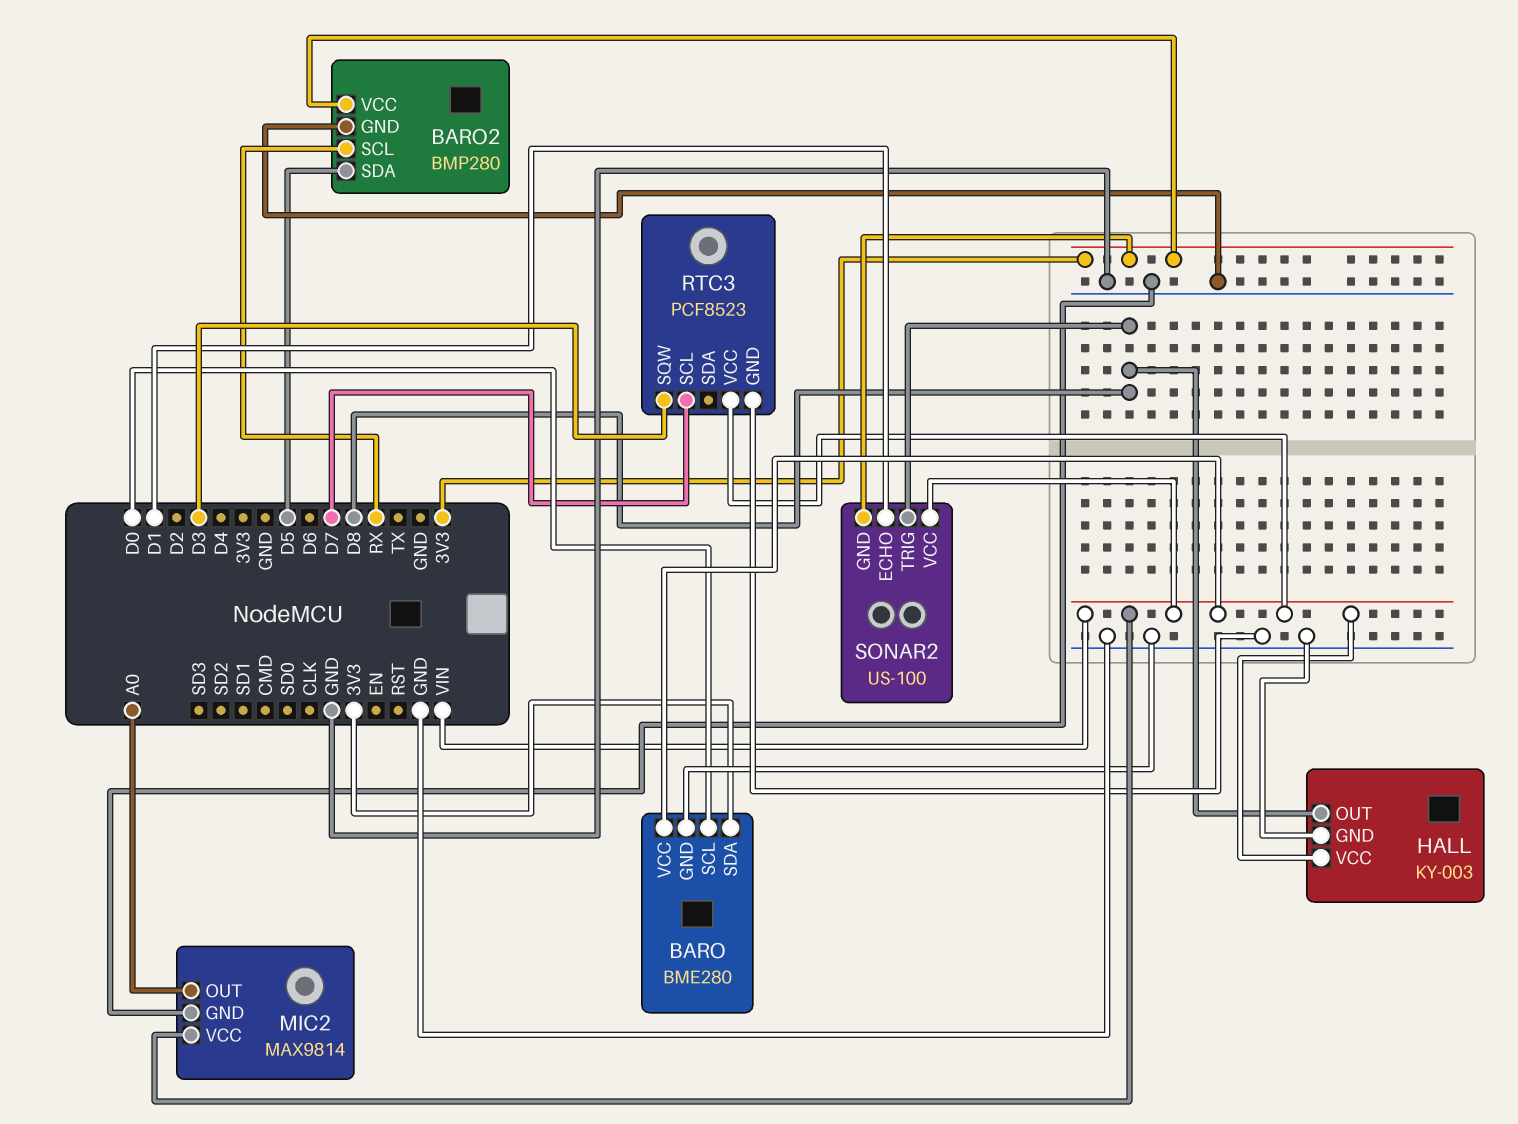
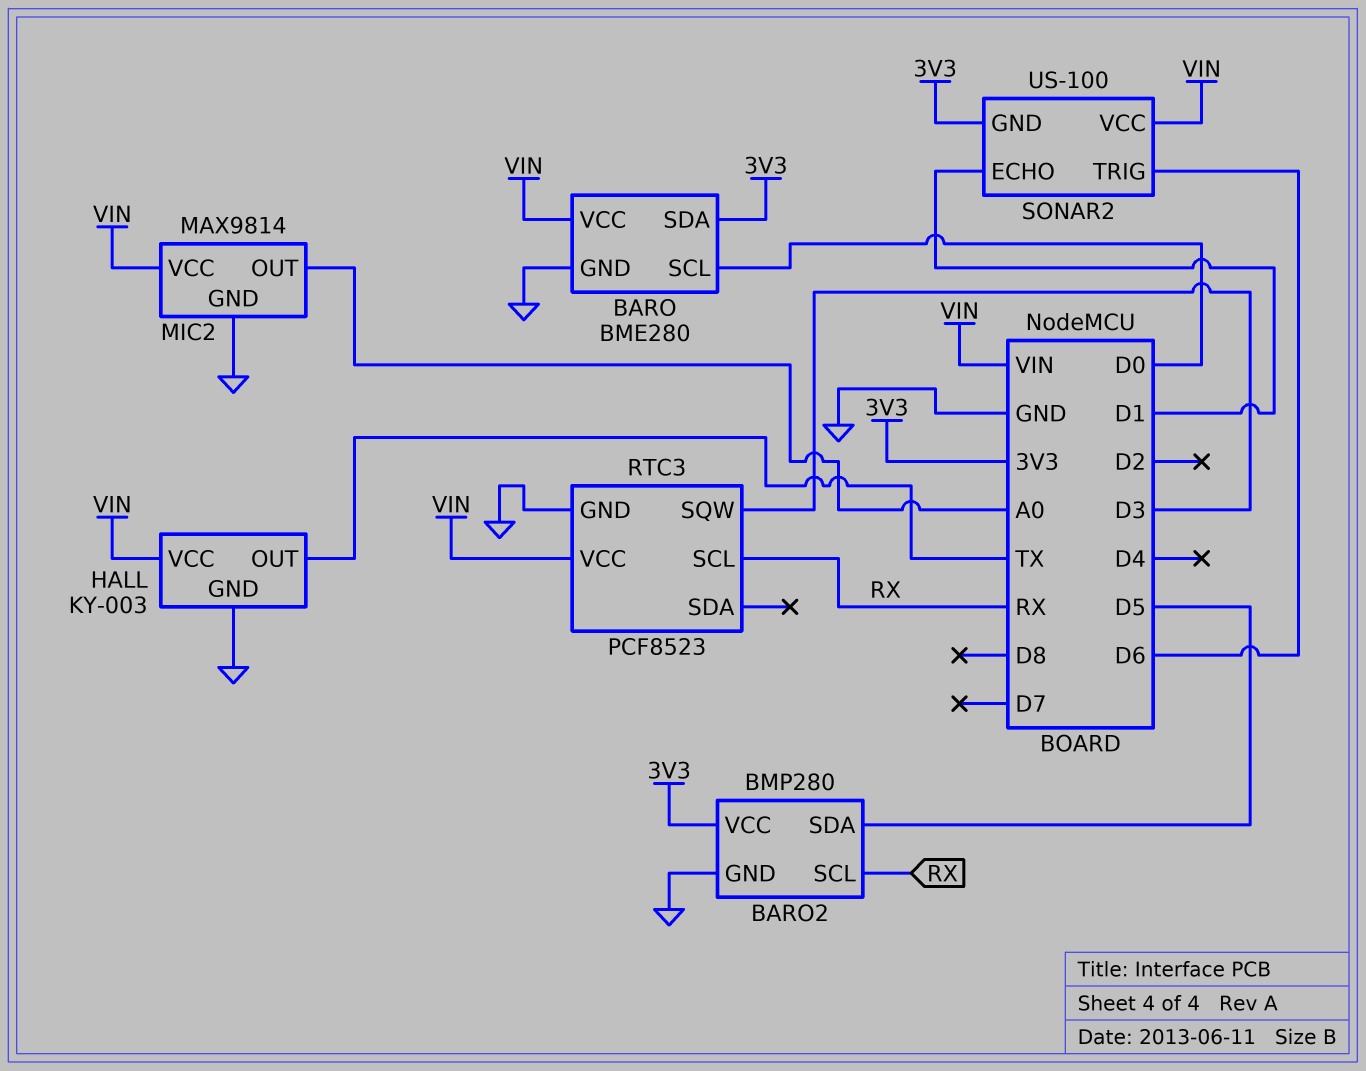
HALL pin OUT: D8 -> TX
RTC3 pin SCL: D7 -> RX
SONAR2 pin TRIG: D8 -> D6

